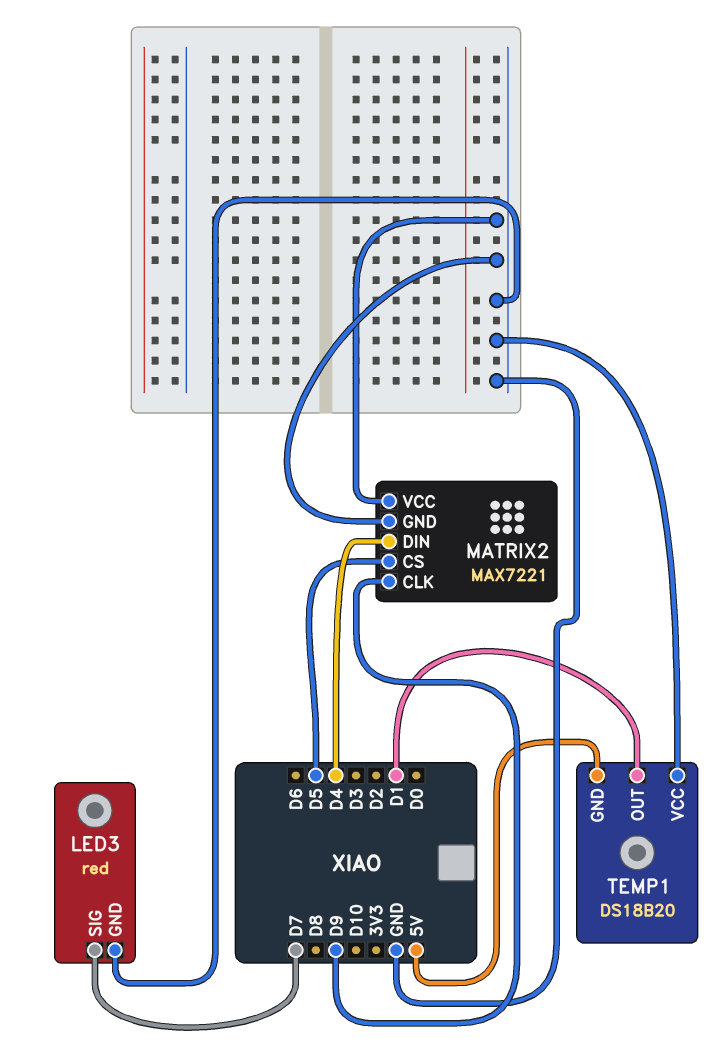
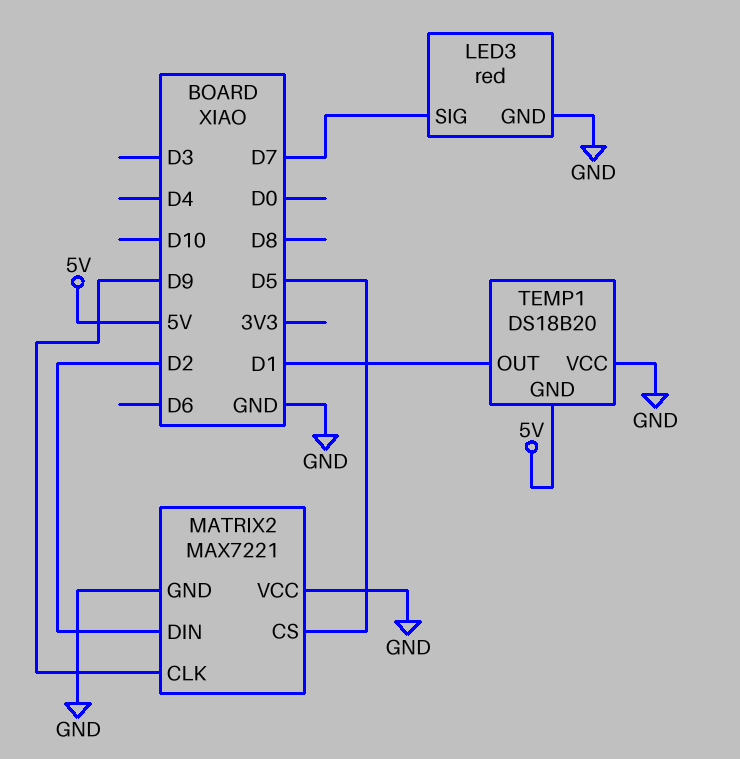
MATRIX2 pin DIN: D4 -> D2

